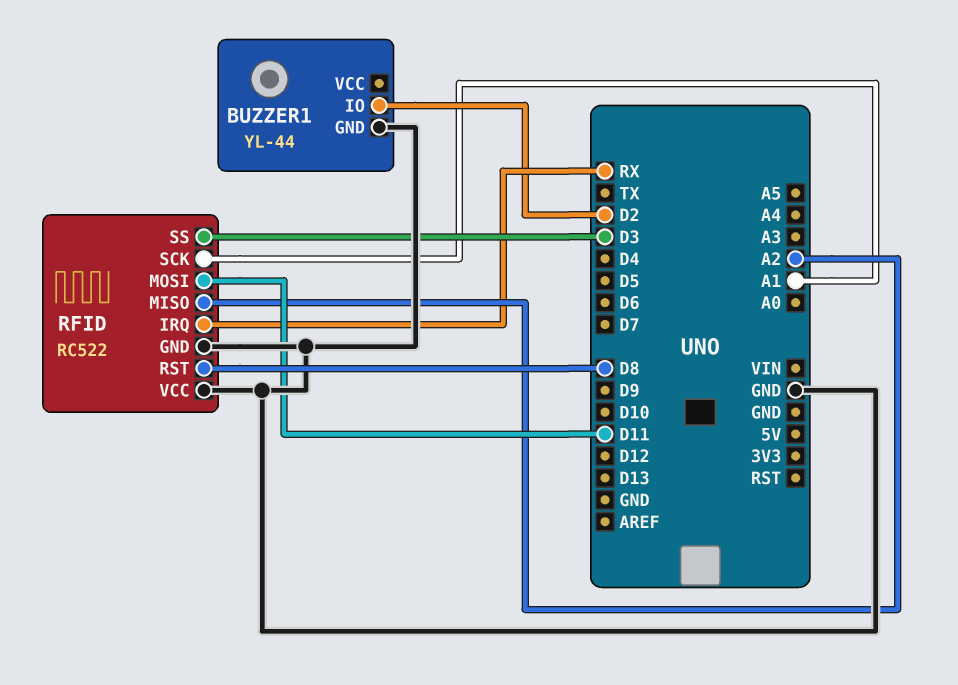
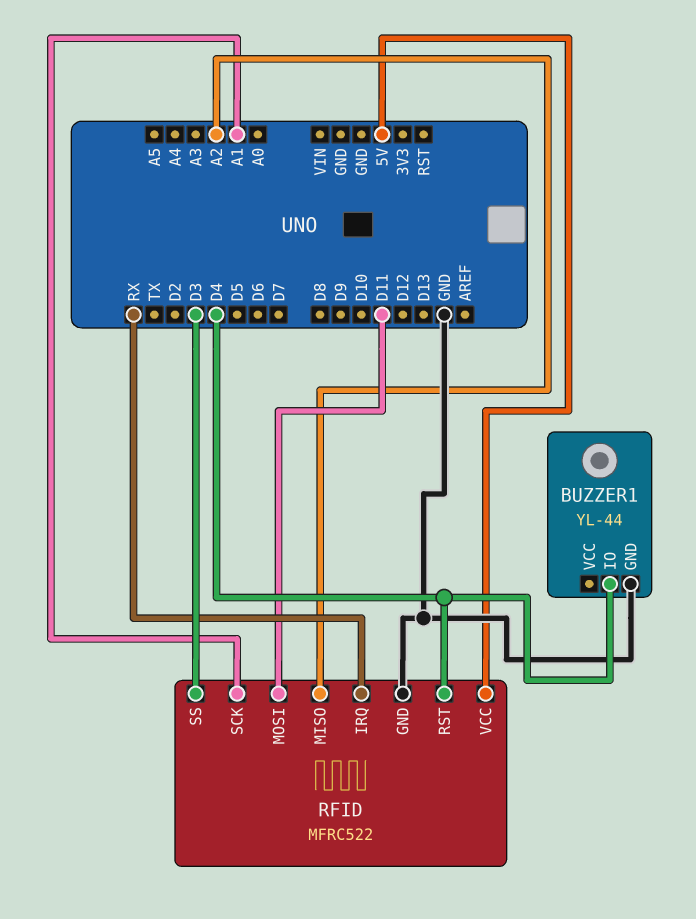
BUZZER1 pin IO: D2 -> D4
RFID: RC522 -> MFRC522
RFID pin RST: D8 -> D4
RFID pin VCC: GND -> 5V

